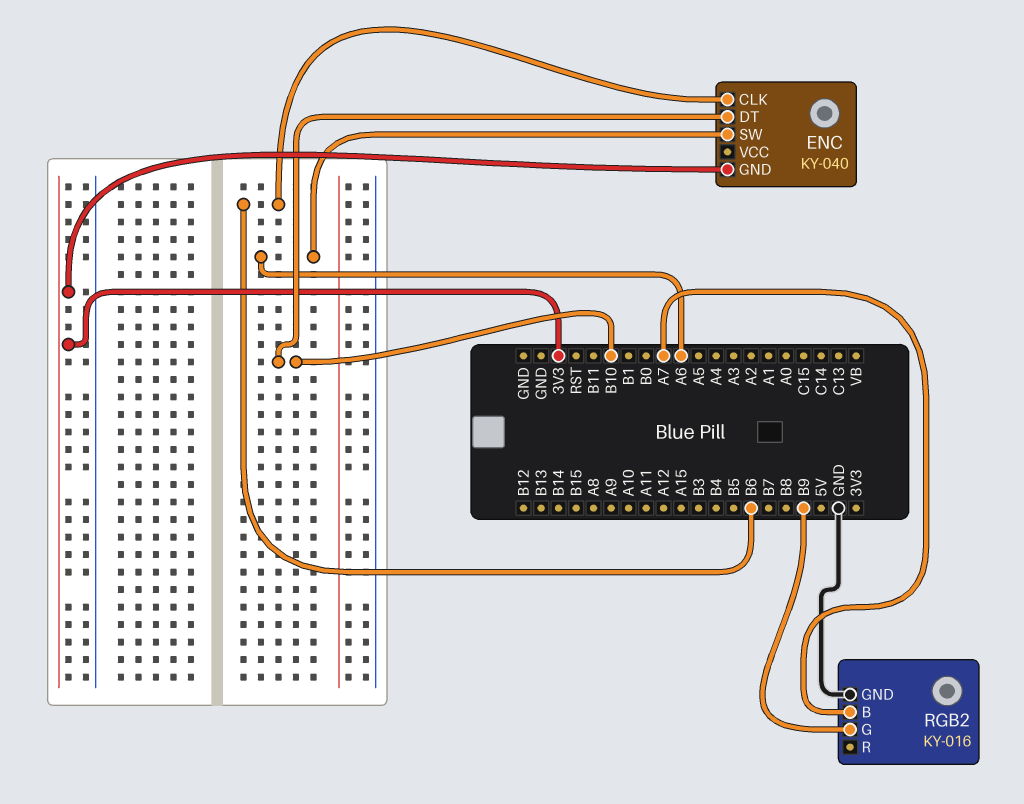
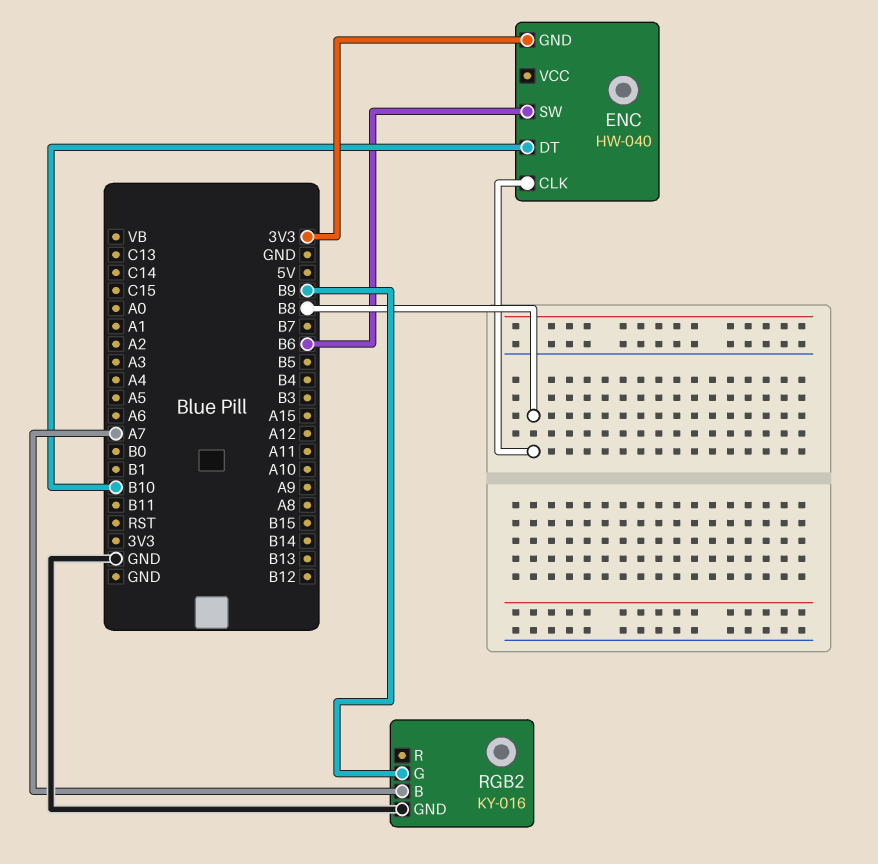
ENC: KY-040 -> HW-040
ENC pin CLK: B6 -> B8
ENC pin SW: A6 -> B6

